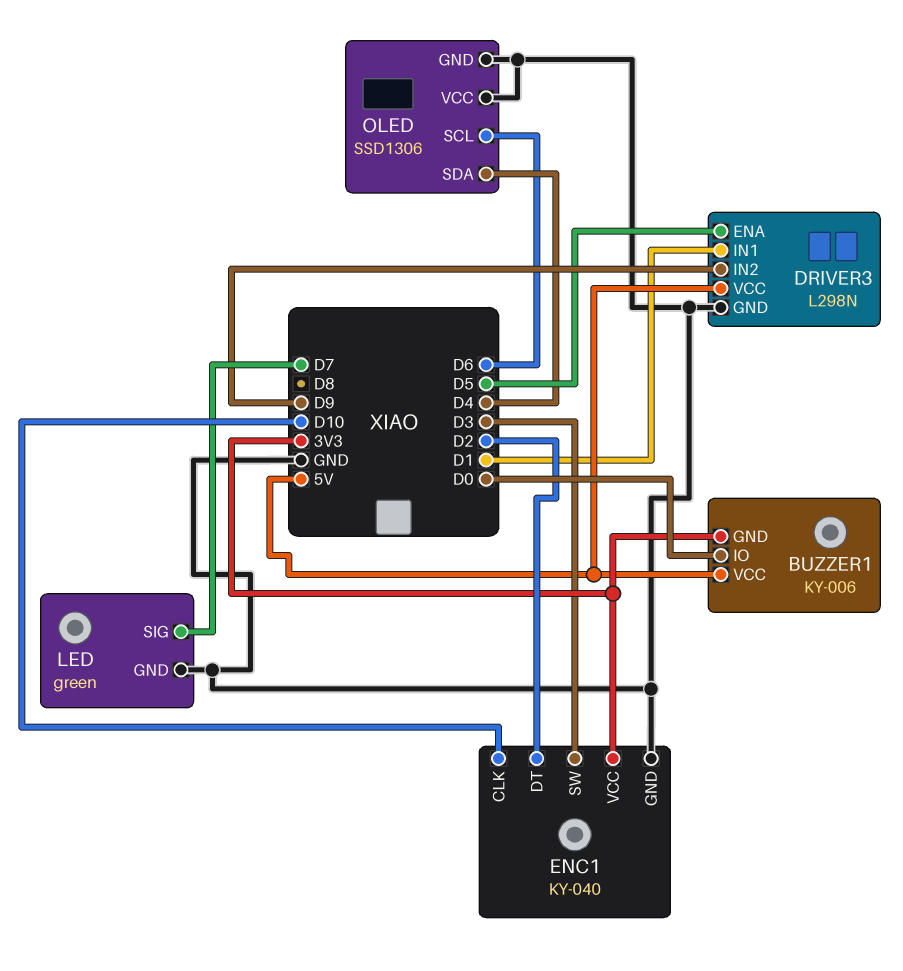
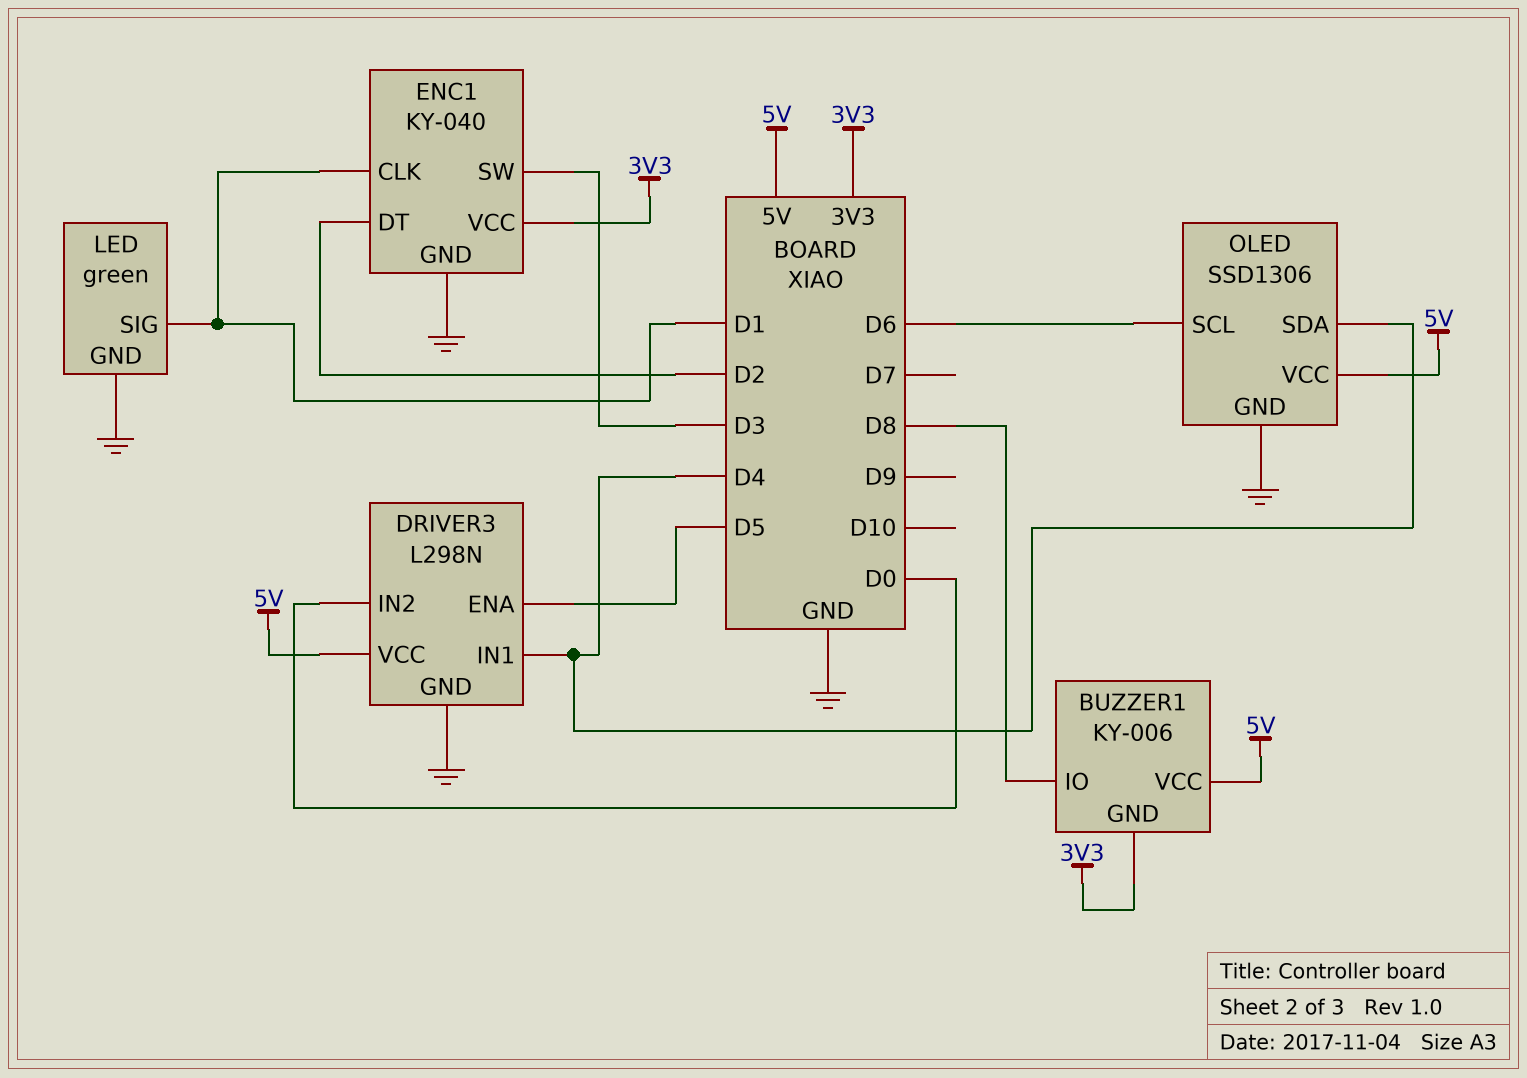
BUZZER1 pin IO: D0 -> D8
DRIVER3 pin IN1: D1 -> D4
DRIVER3 pin IN2: D9 -> D0
ENC1 pin CLK: D10 -> D1
LED pin SIG: D7 -> D1
OLED pin VCC: GND -> 5V

